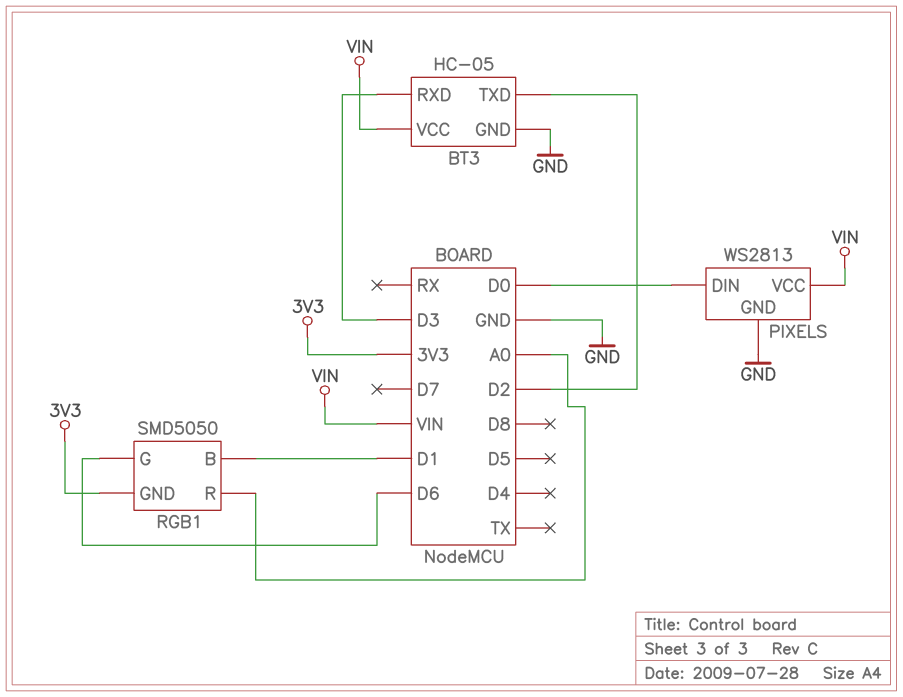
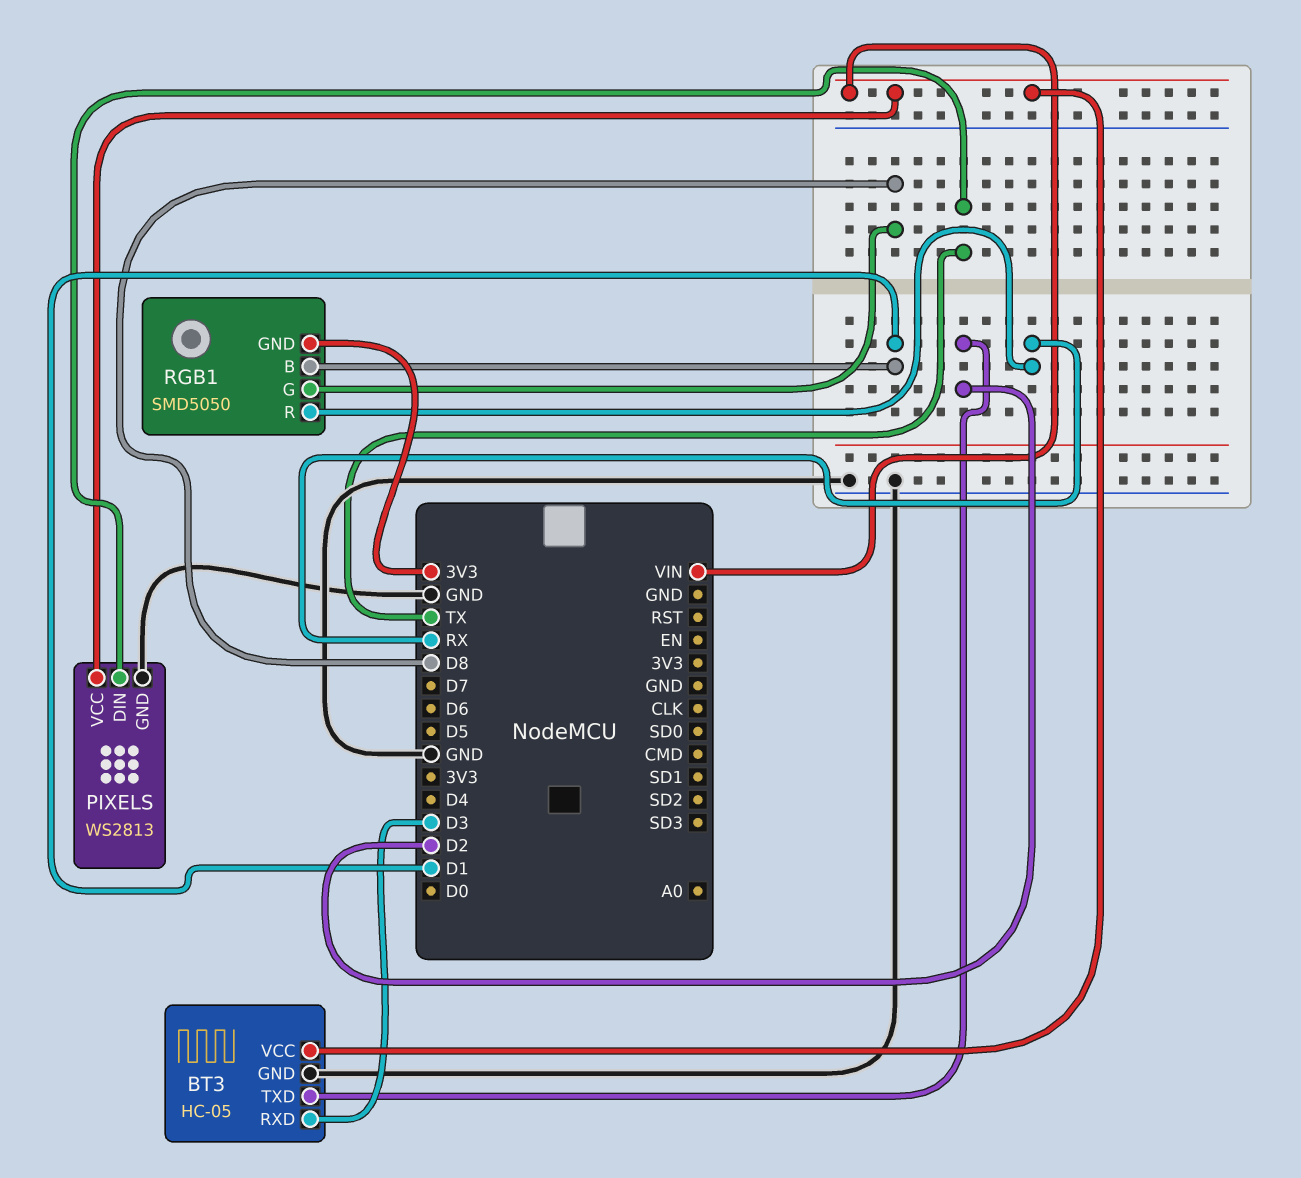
PIXELS pin DIN: D0 -> TX
RGB1 pin G: D6 -> D8
RGB1 pin R: A0 -> RX

